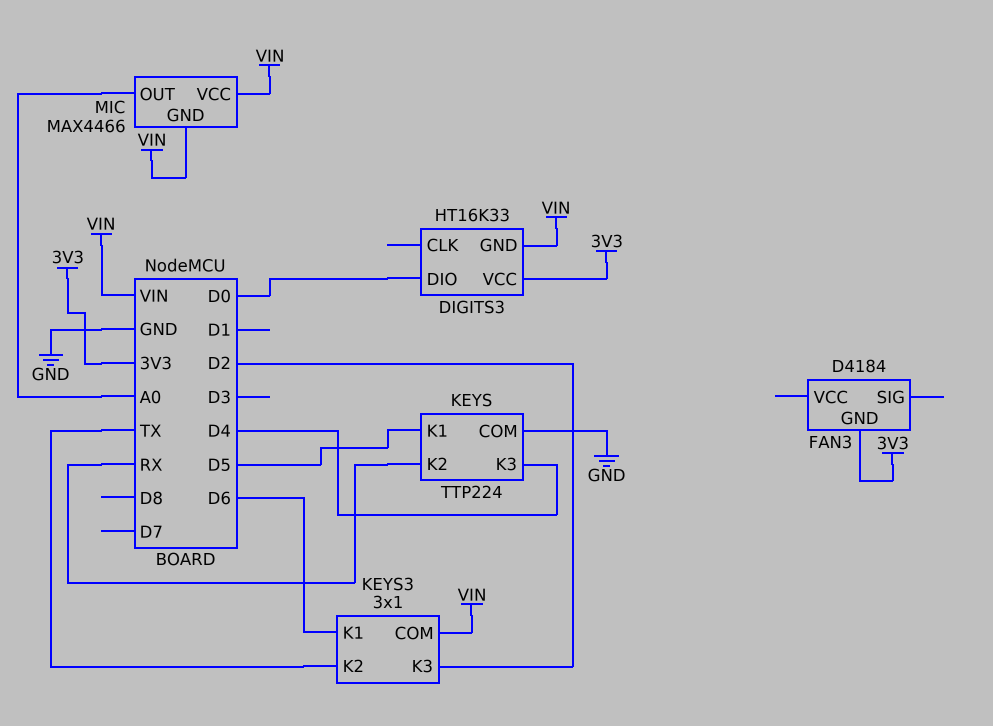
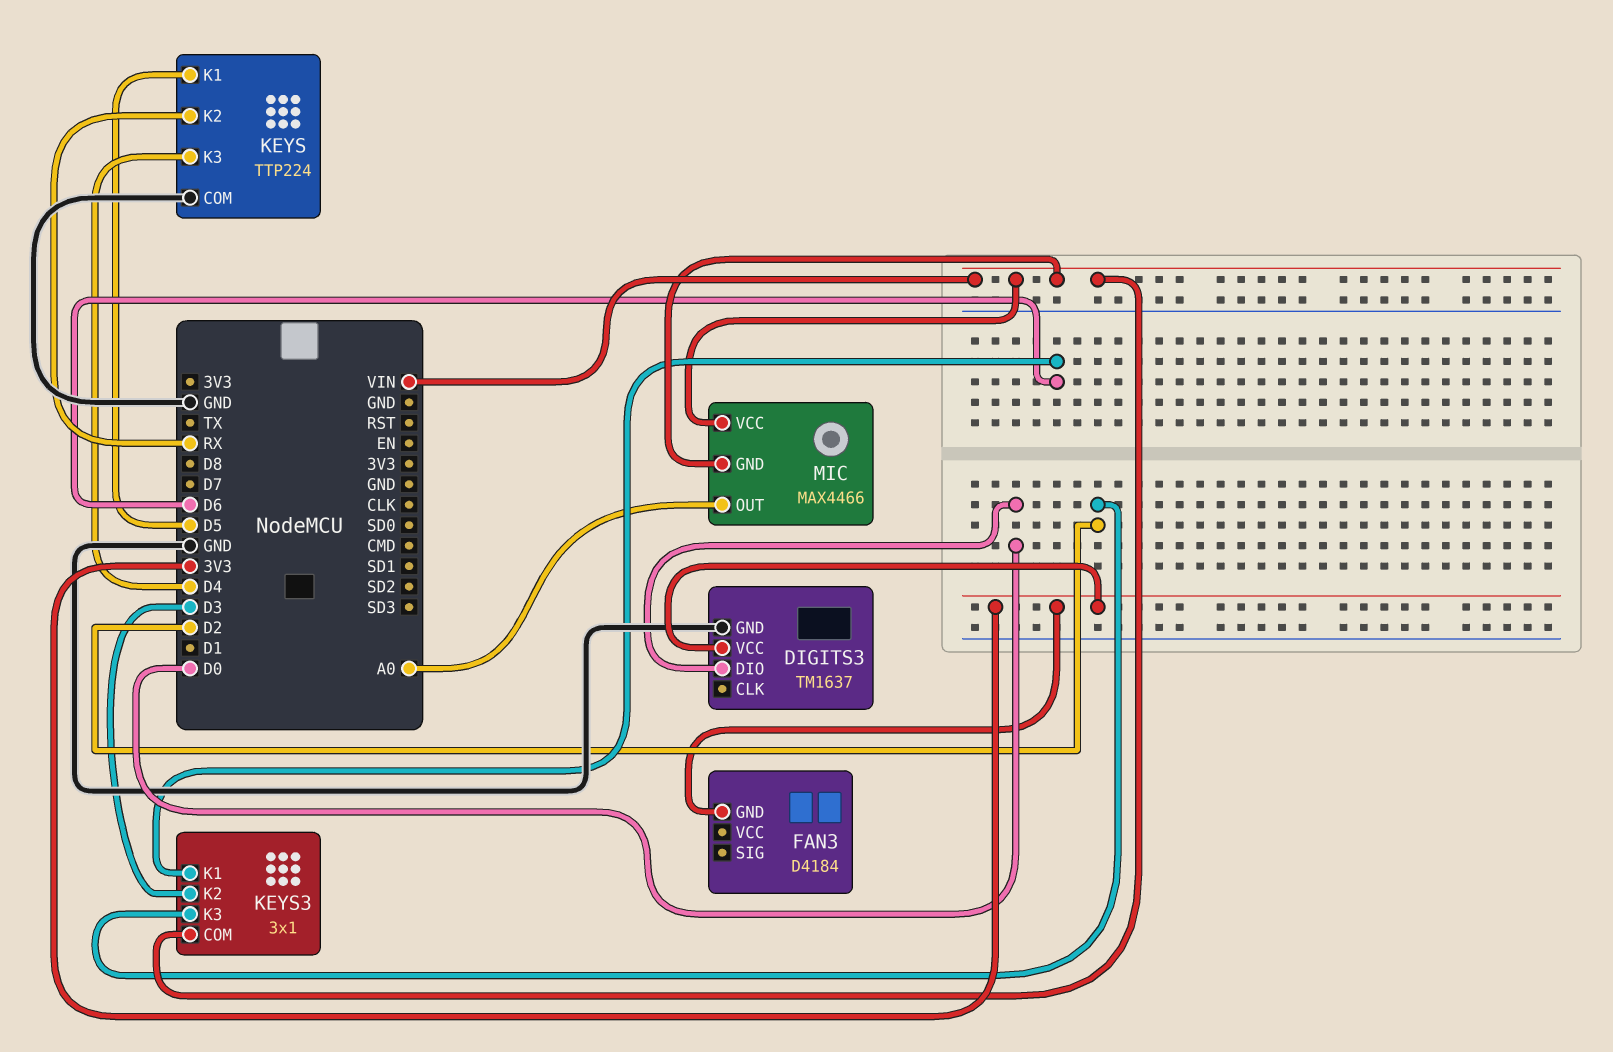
DIGITS3: HT16K33 -> TM1637
DIGITS3 pin GND: VIN -> GND
KEYS3 pin K2: TX -> D3

